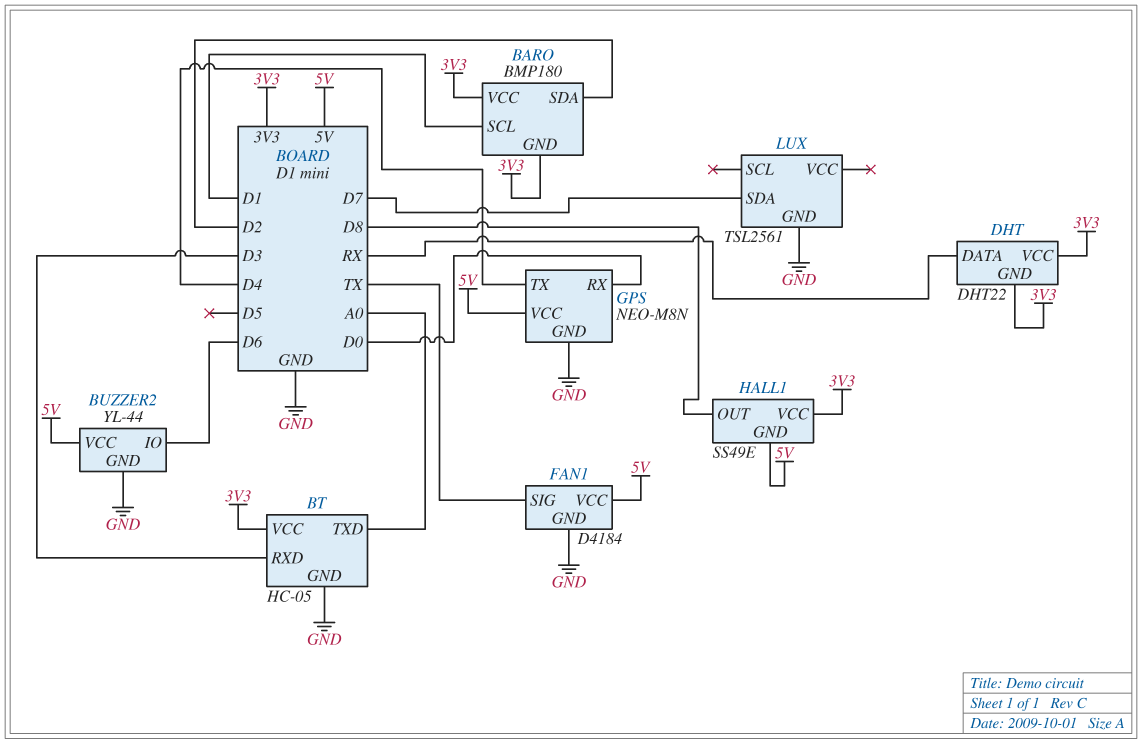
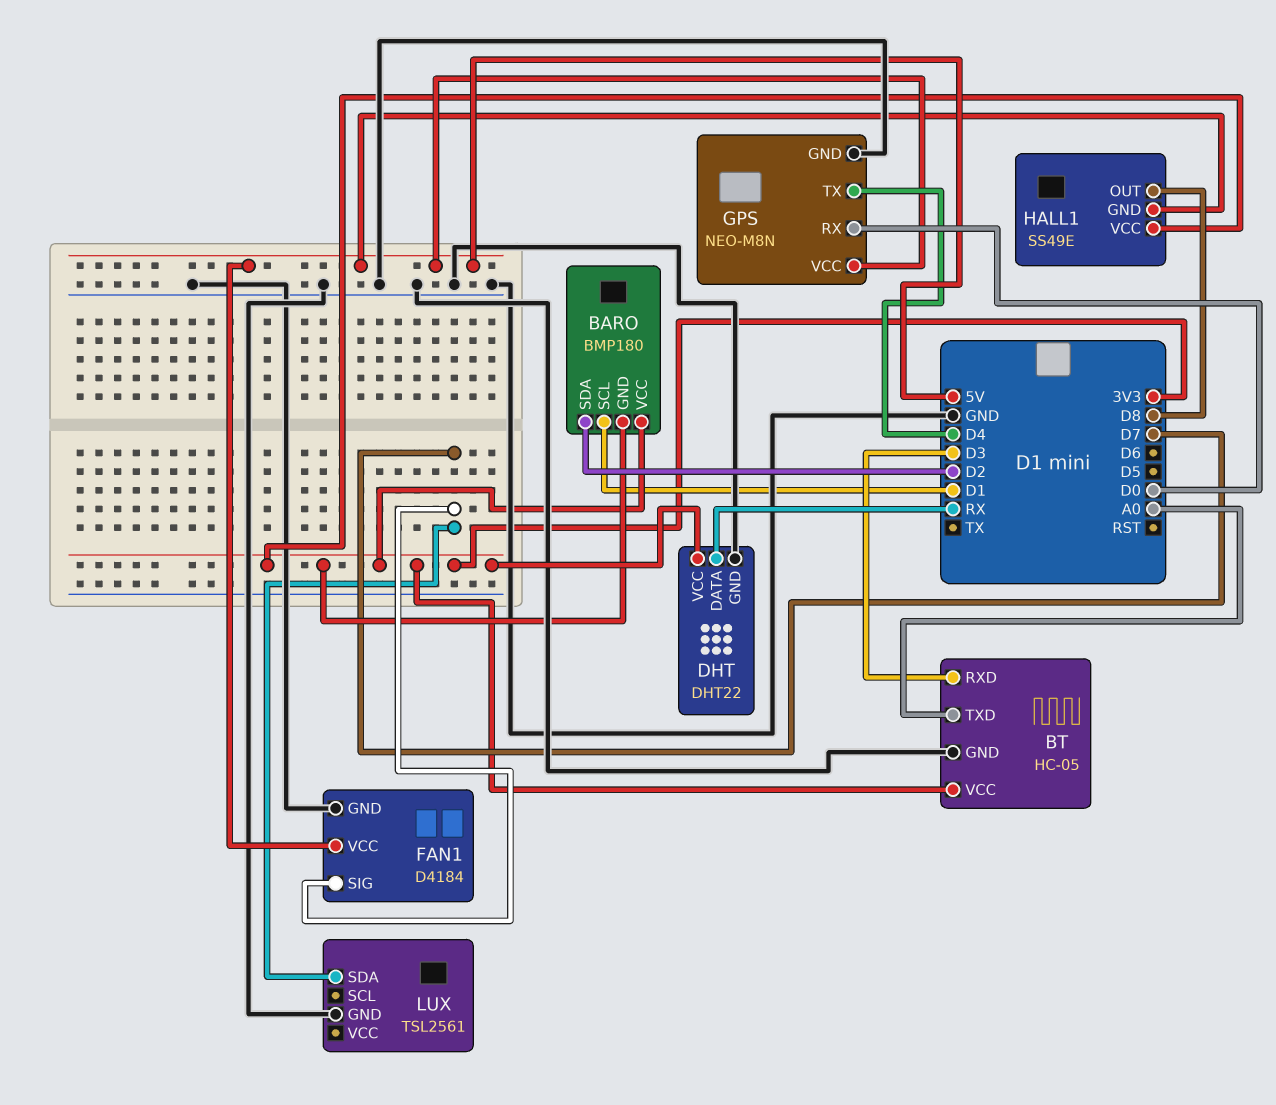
BUZZER2: YL-44 -> none
BUZZER2 pin GND: GND -> none
BUZZER2 pin IO: D6 -> none
BUZZER2 pin VCC: 5V -> none
DHT pin GND: 3V3 -> GND
FAN1 pin SIG: TX -> D7

